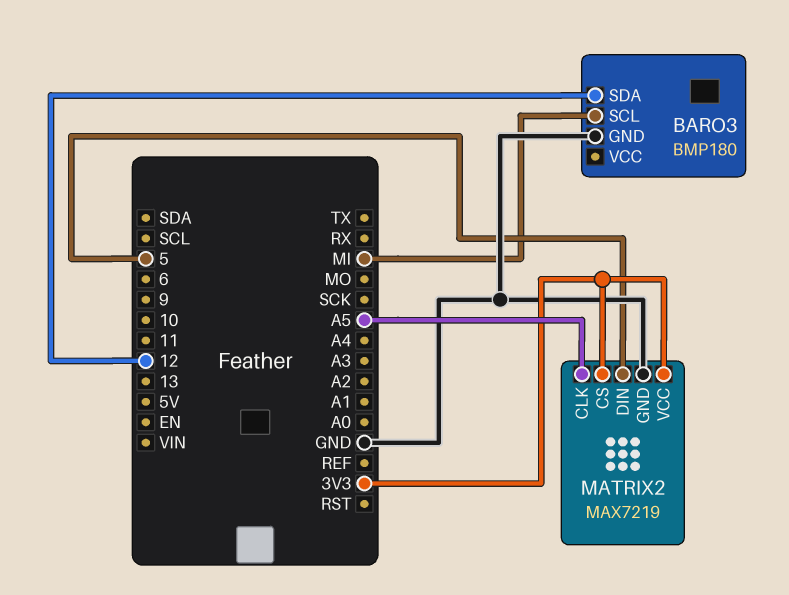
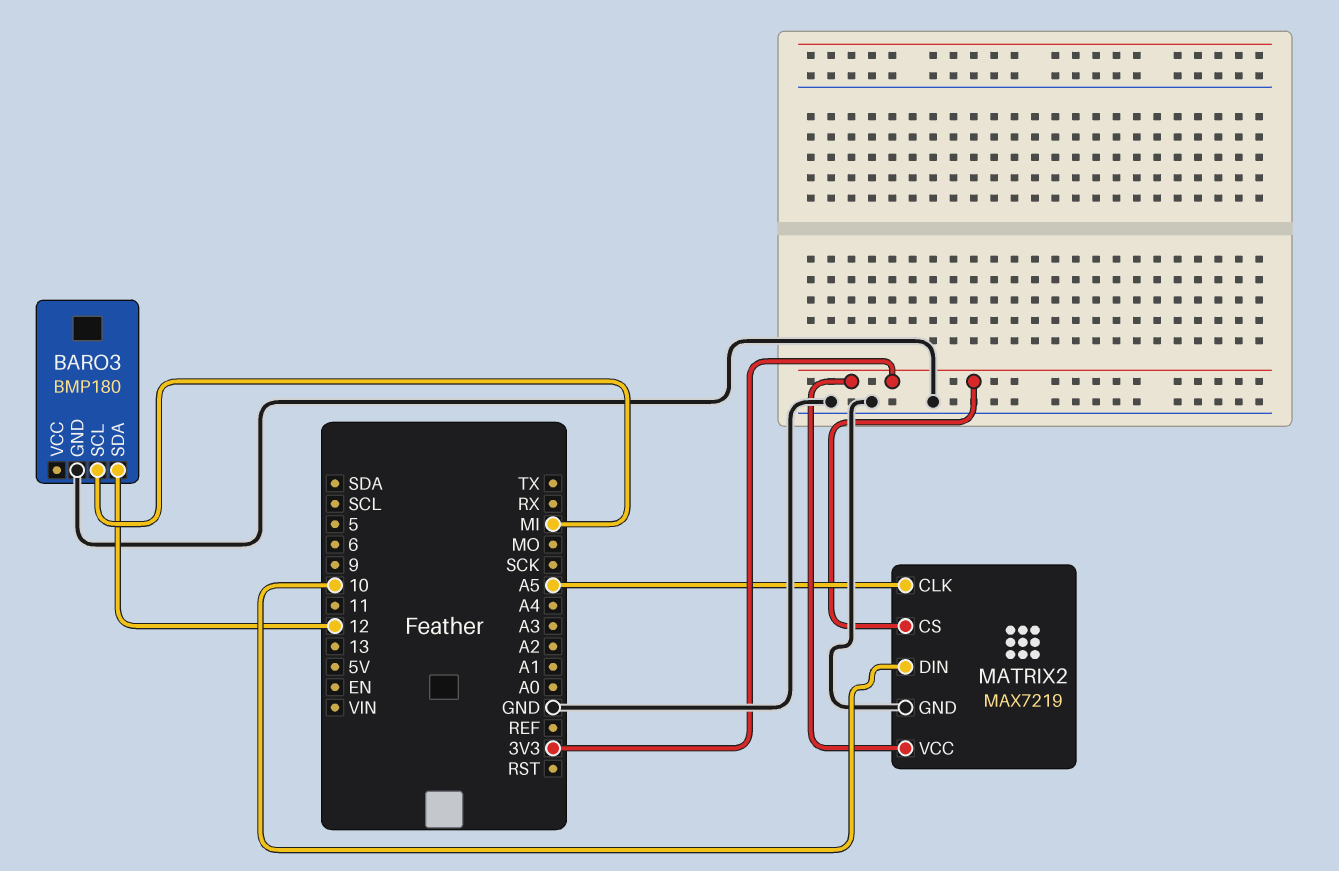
MATRIX2 pin DIN: 5 -> 10

